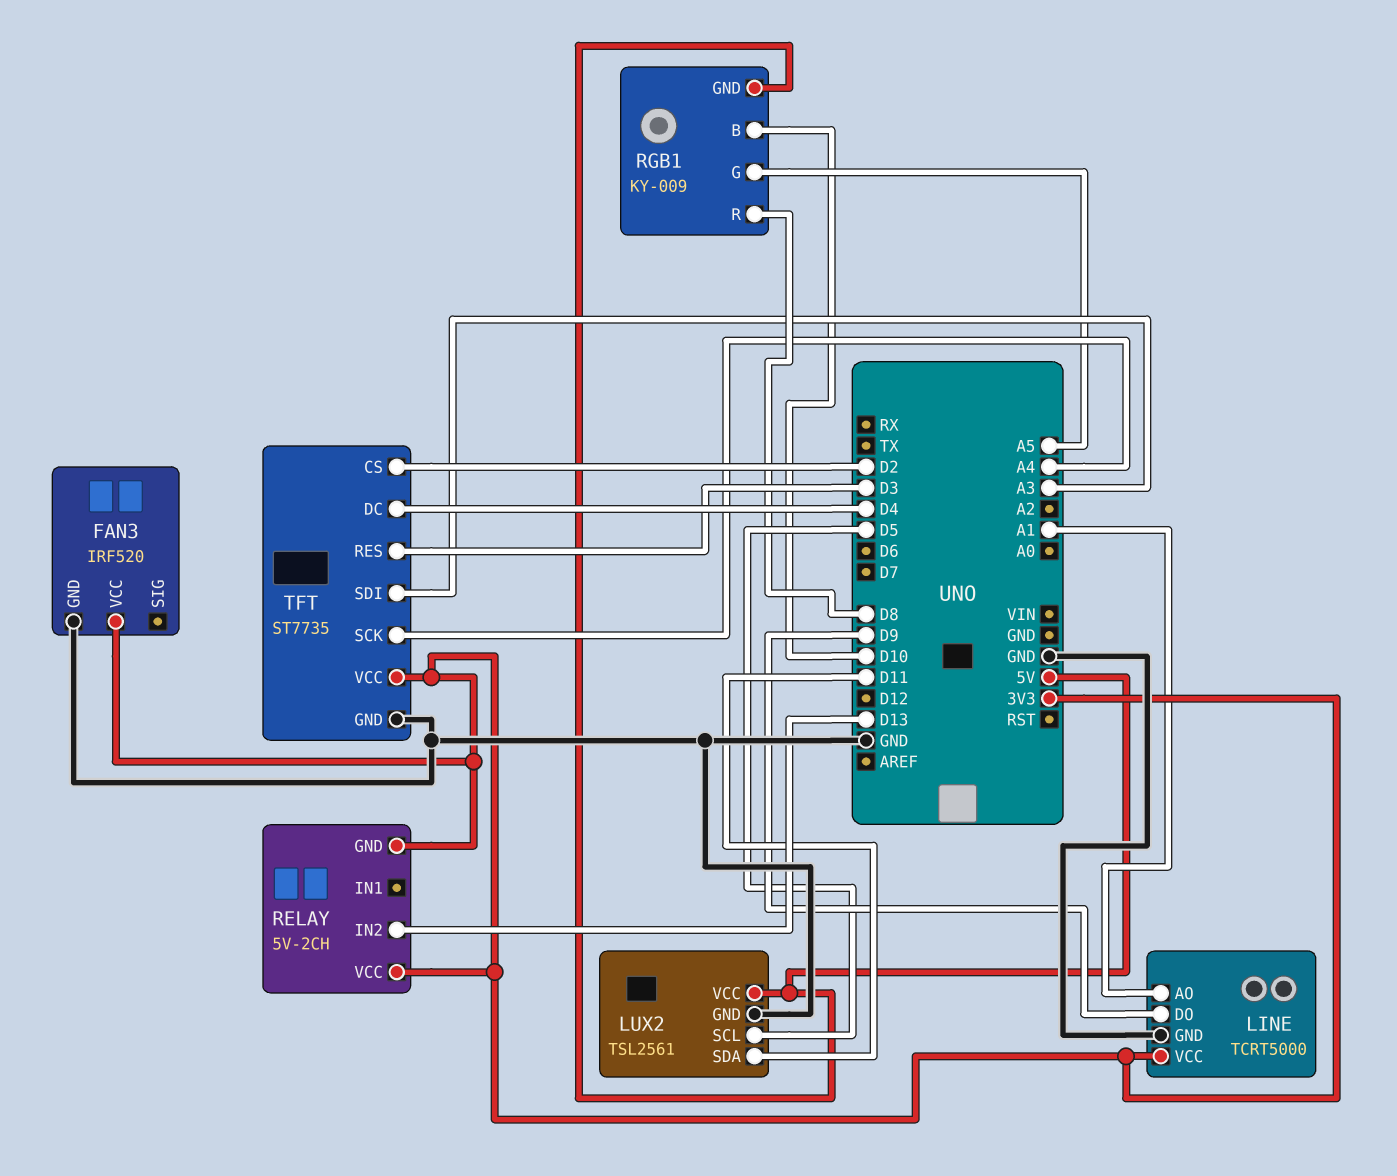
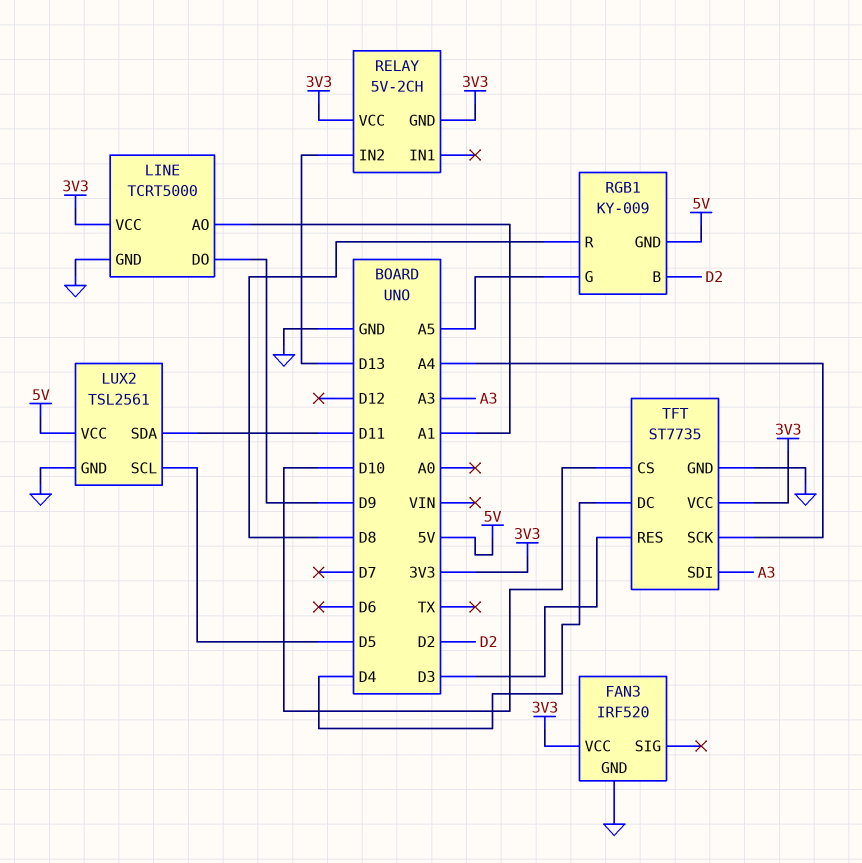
RGB1 pin B: D10 -> D2
TFT pin CS: D2 -> D10

